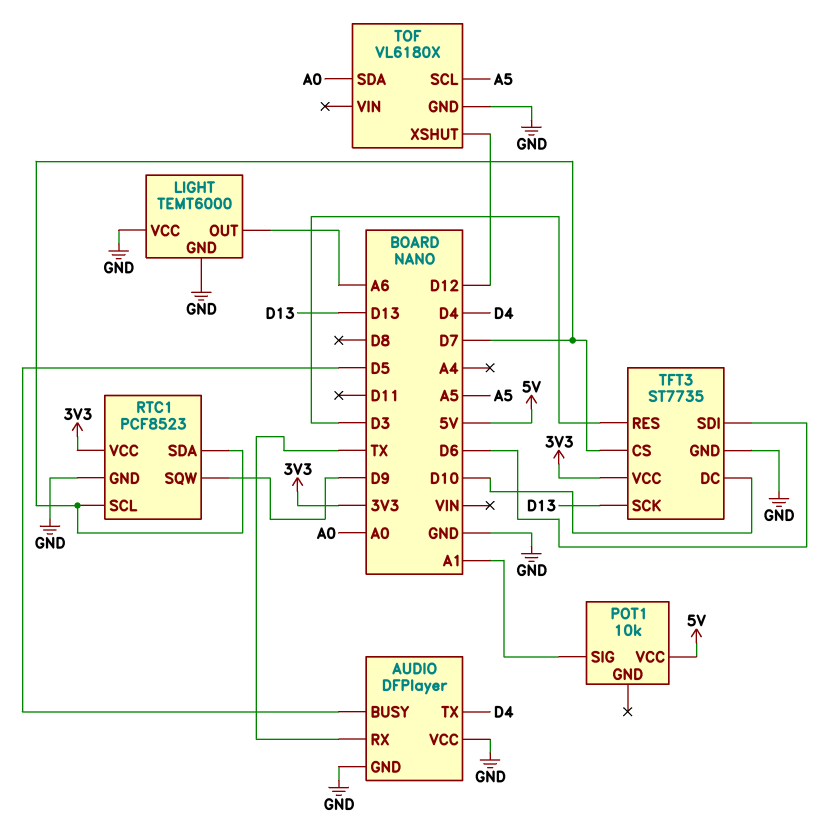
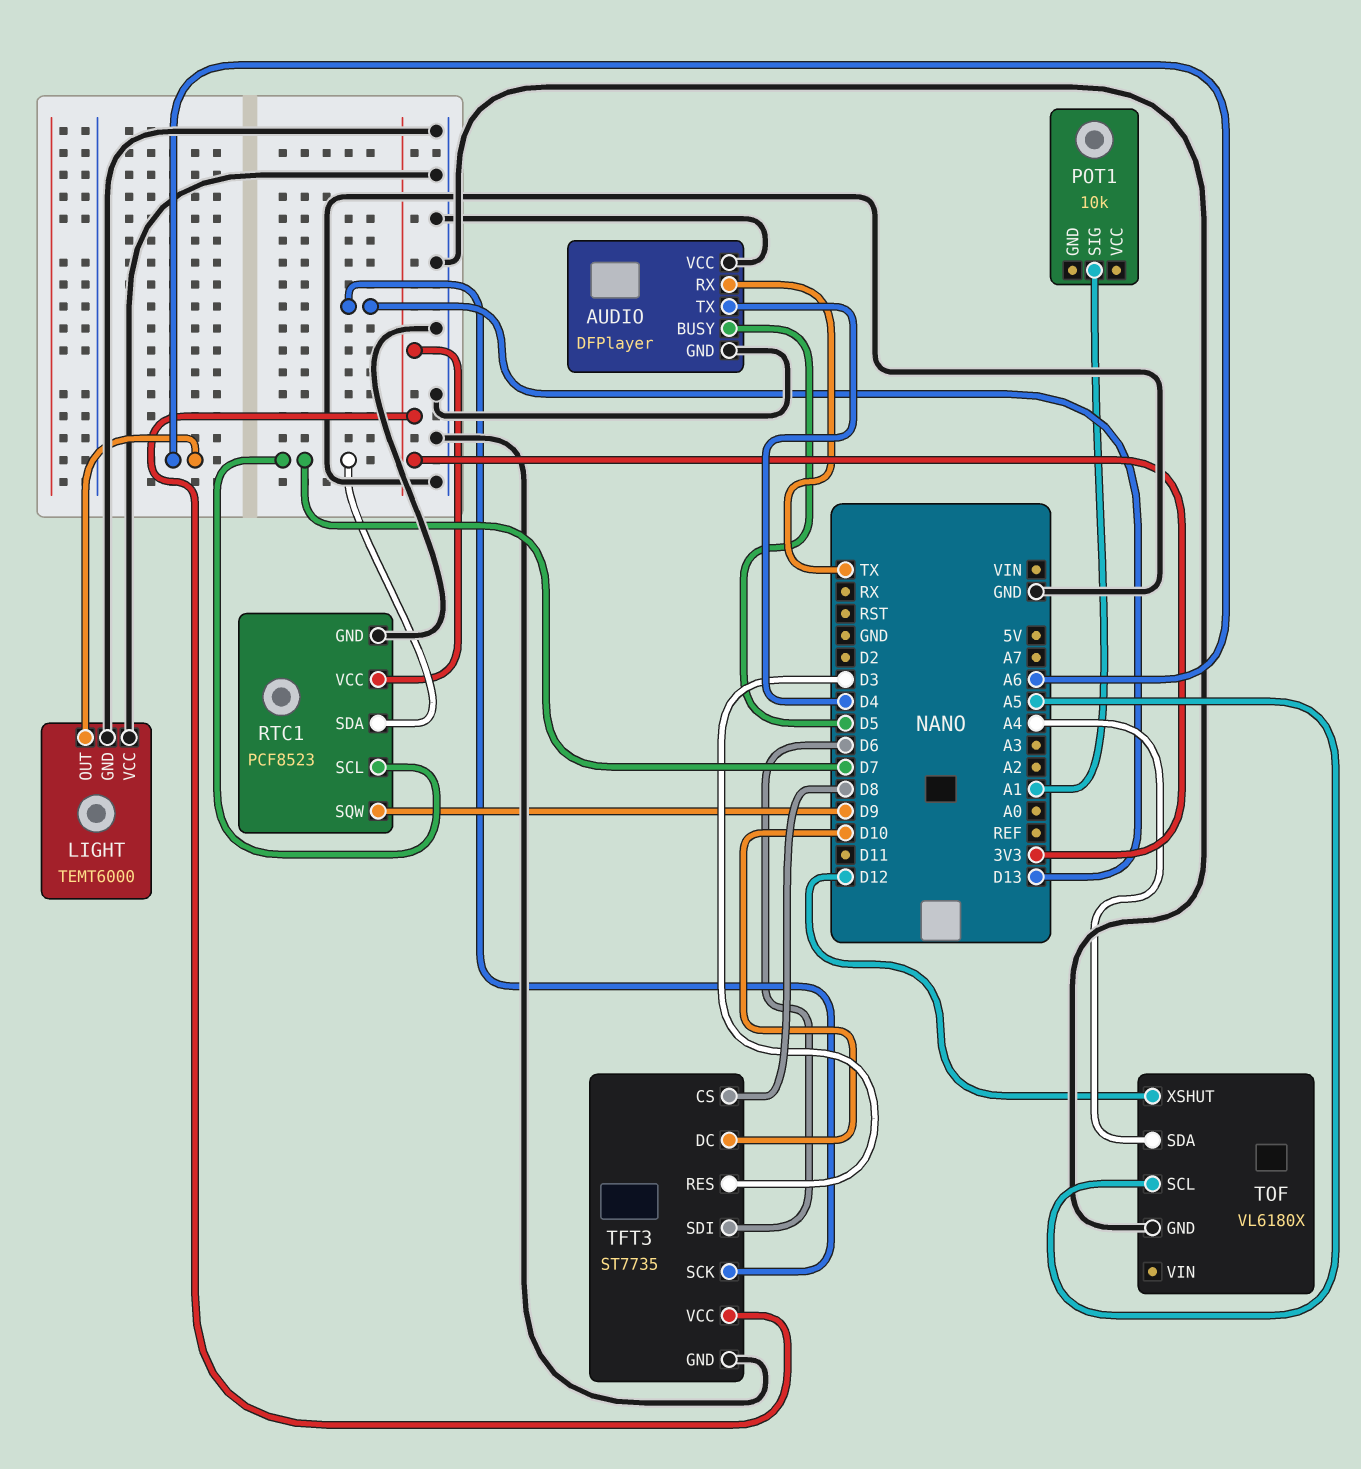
POT1 pin VCC: 5V -> none
TFT3 pin CS: D7 -> D8
TOF pin SDA: A0 -> A4

